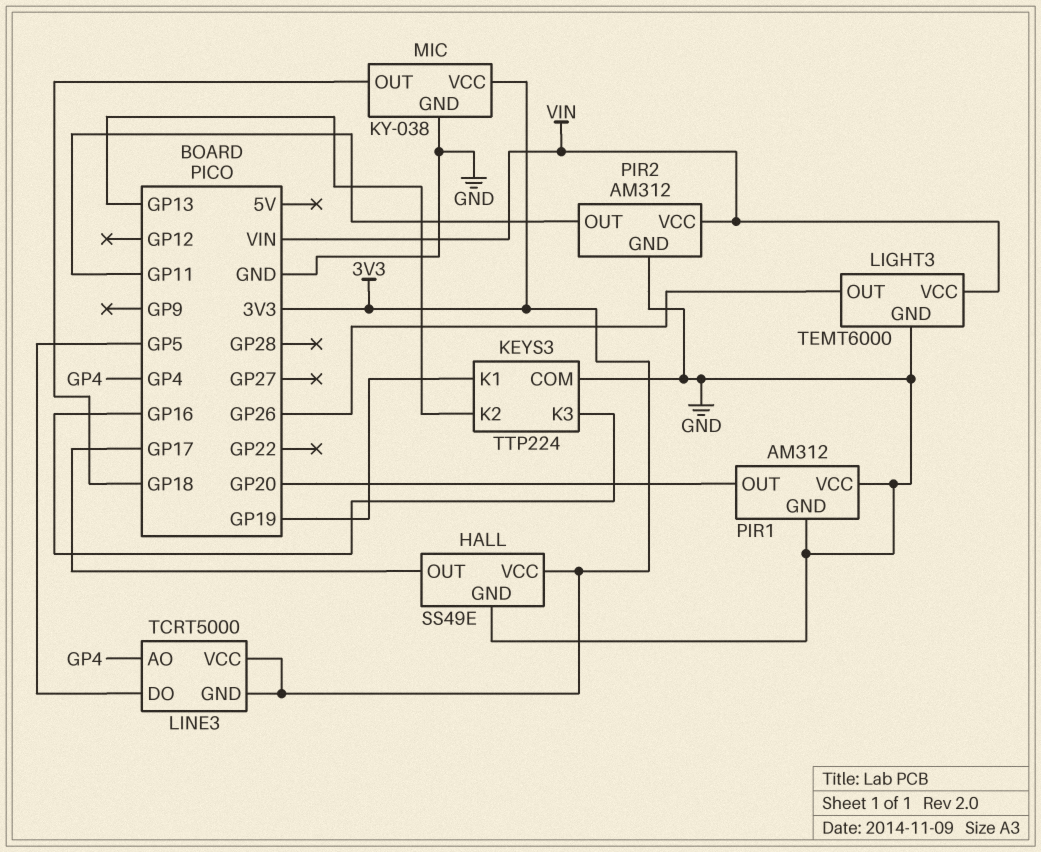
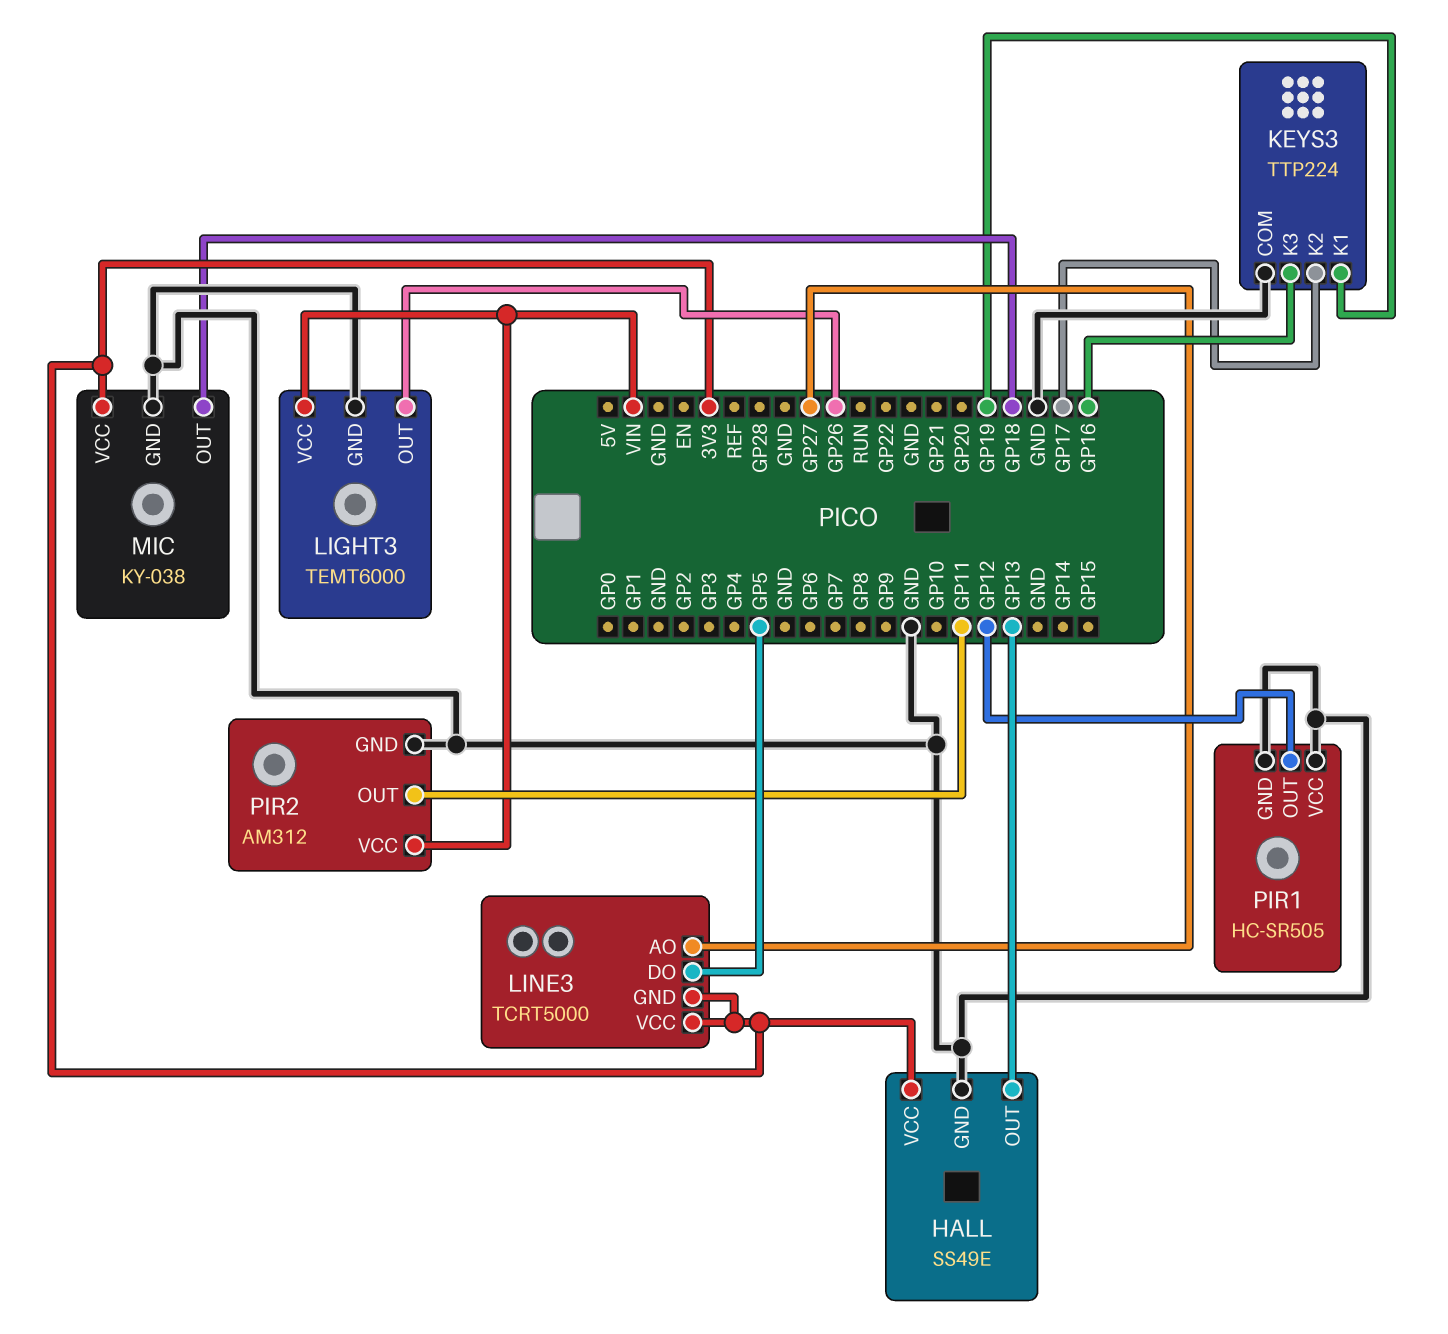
HALL pin OUT: GP17 -> GP13
KEYS3 pin K2: GP13 -> GP17
LINE3 pin AO: GP4 -> GP27
PIR1: AM312 -> HC-SR505
PIR1 pin OUT: GP20 -> GP12

